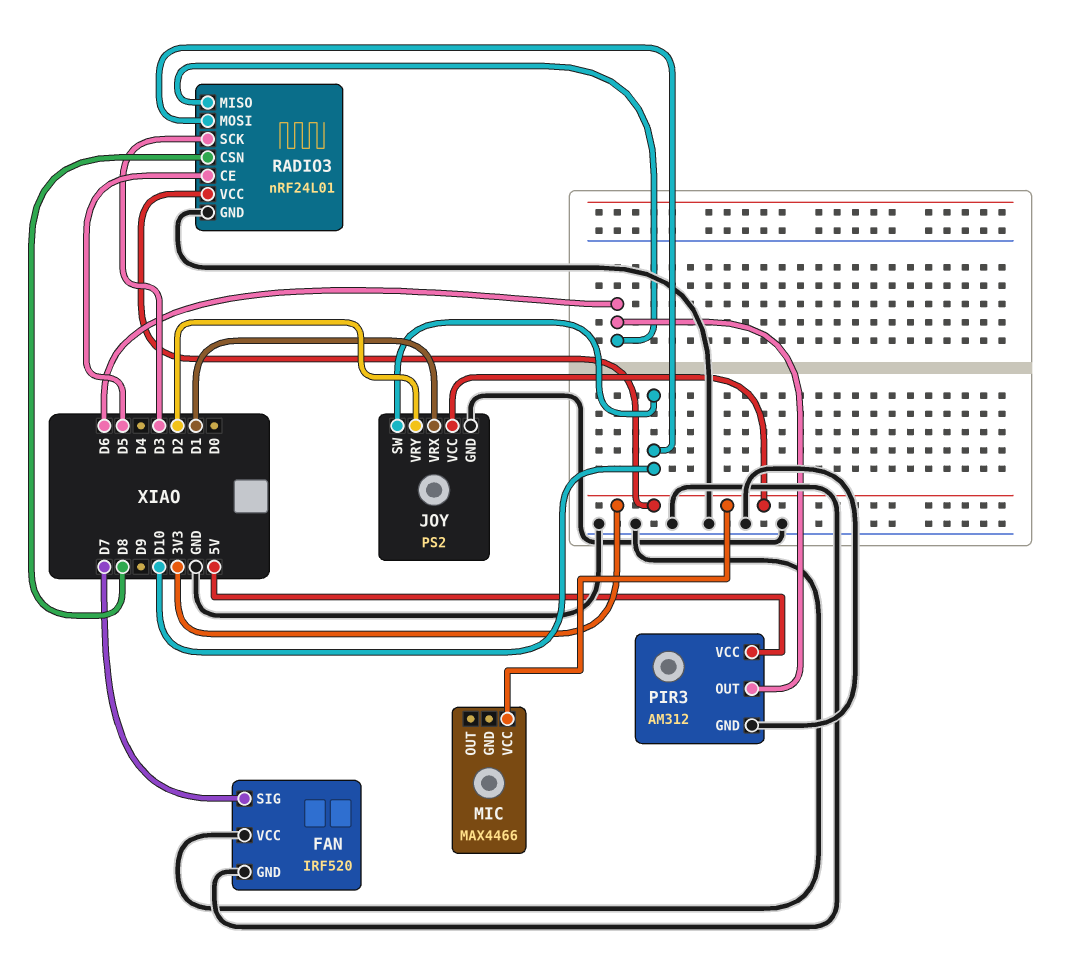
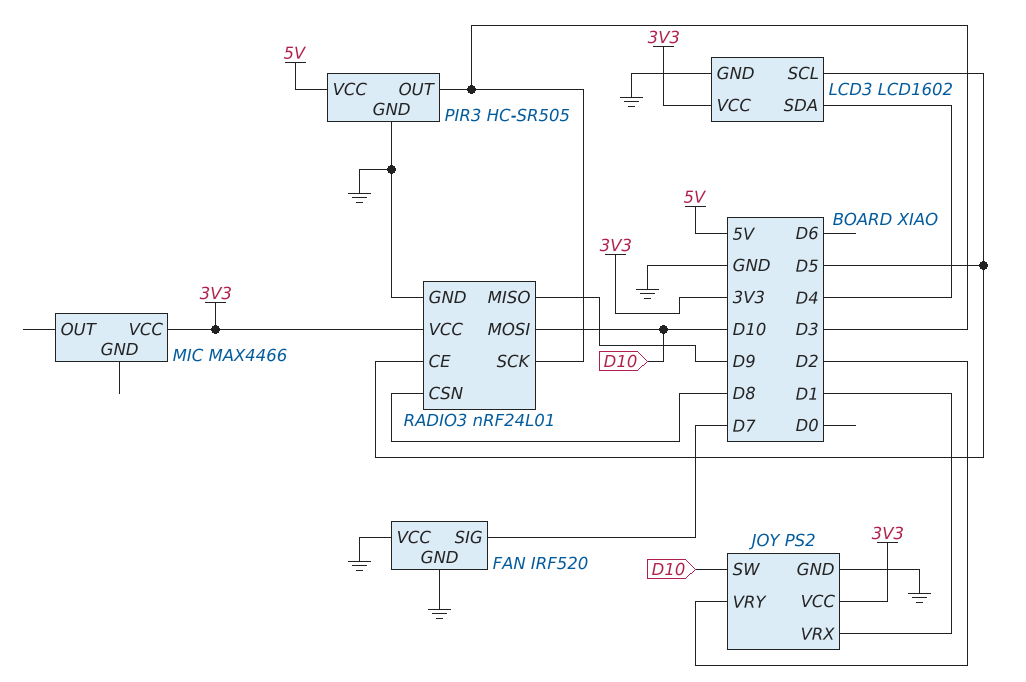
LCD3: none -> LCD1602
LCD3 pin GND: none -> GND
LCD3 pin SCL: none -> D5
LCD3 pin SDA: none -> D4
LCD3 pin VCC: none -> 3V3
PIR3: AM312 -> HC-SR505
PIR3 pin OUT: D6 -> D3
RADIO3 pin MISO: D6 -> D9

